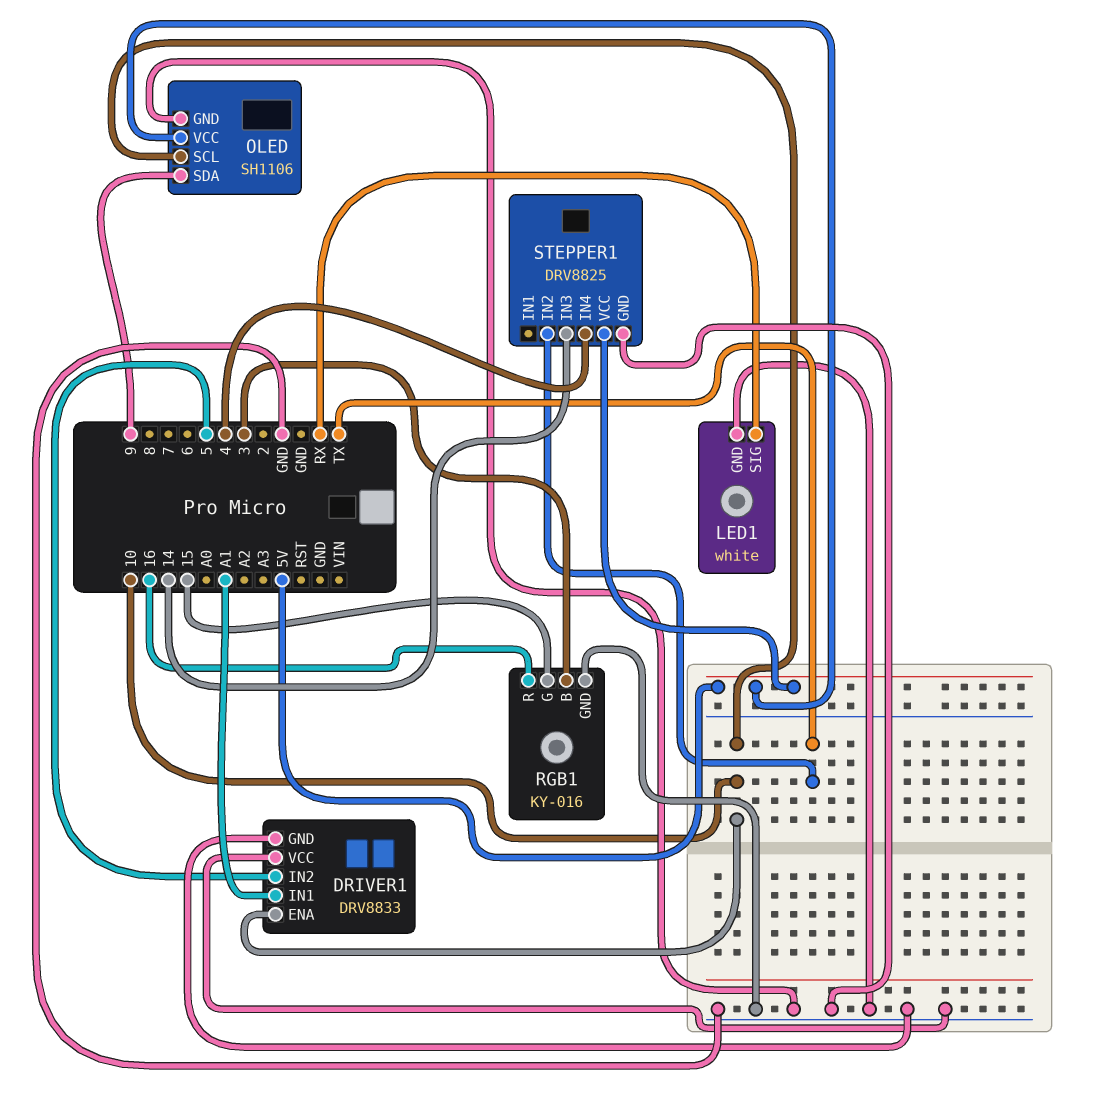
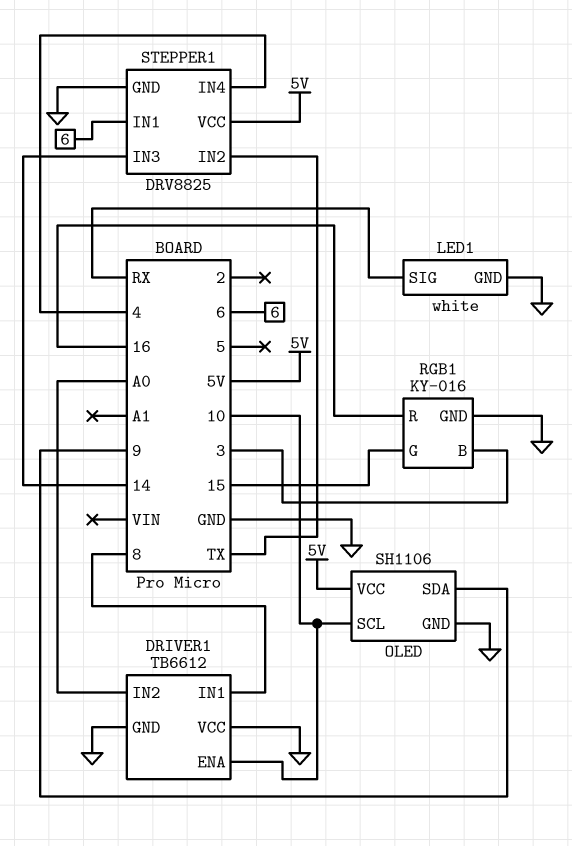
DRIVER1: DRV8833 -> TB6612
DRIVER1 pin IN1: A1 -> 8
DRIVER1 pin IN2: 5 -> A0
STEPPER1 pin IN1: none -> 6

